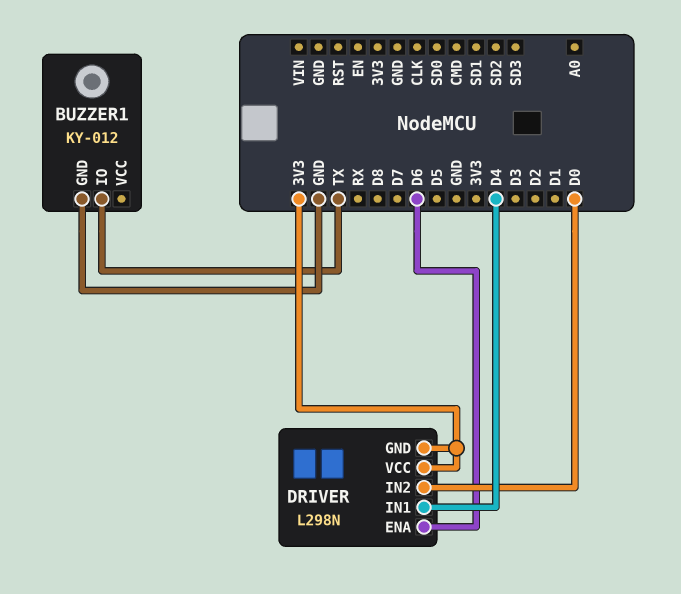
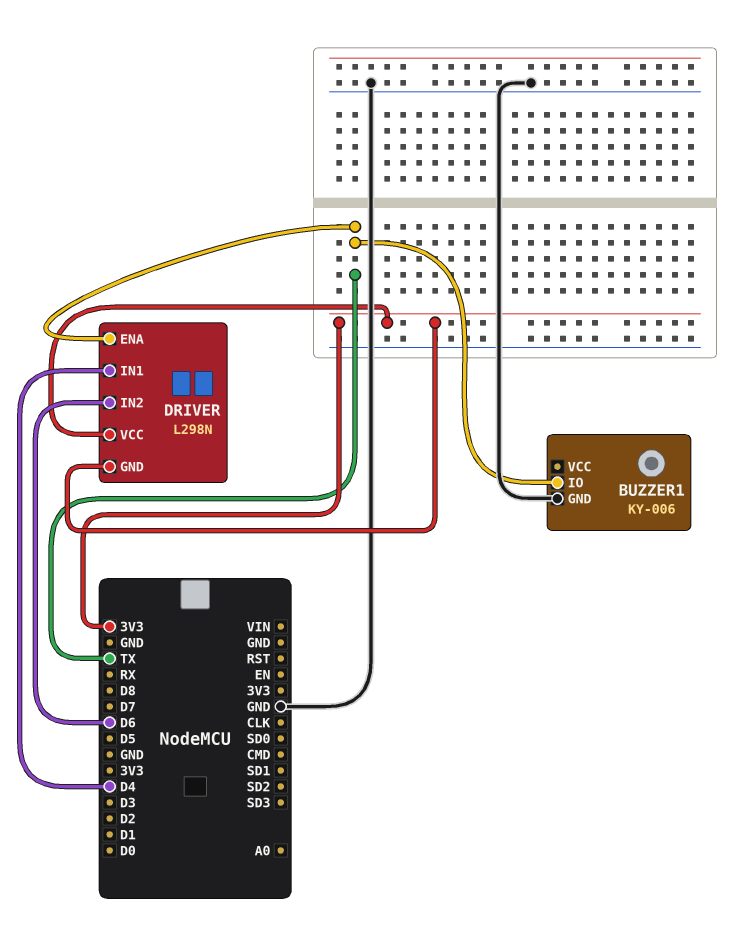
BUZZER1: KY-012 -> KY-006
DRIVER pin ENA: D6 -> TX
DRIVER pin IN2: D0 -> D6

